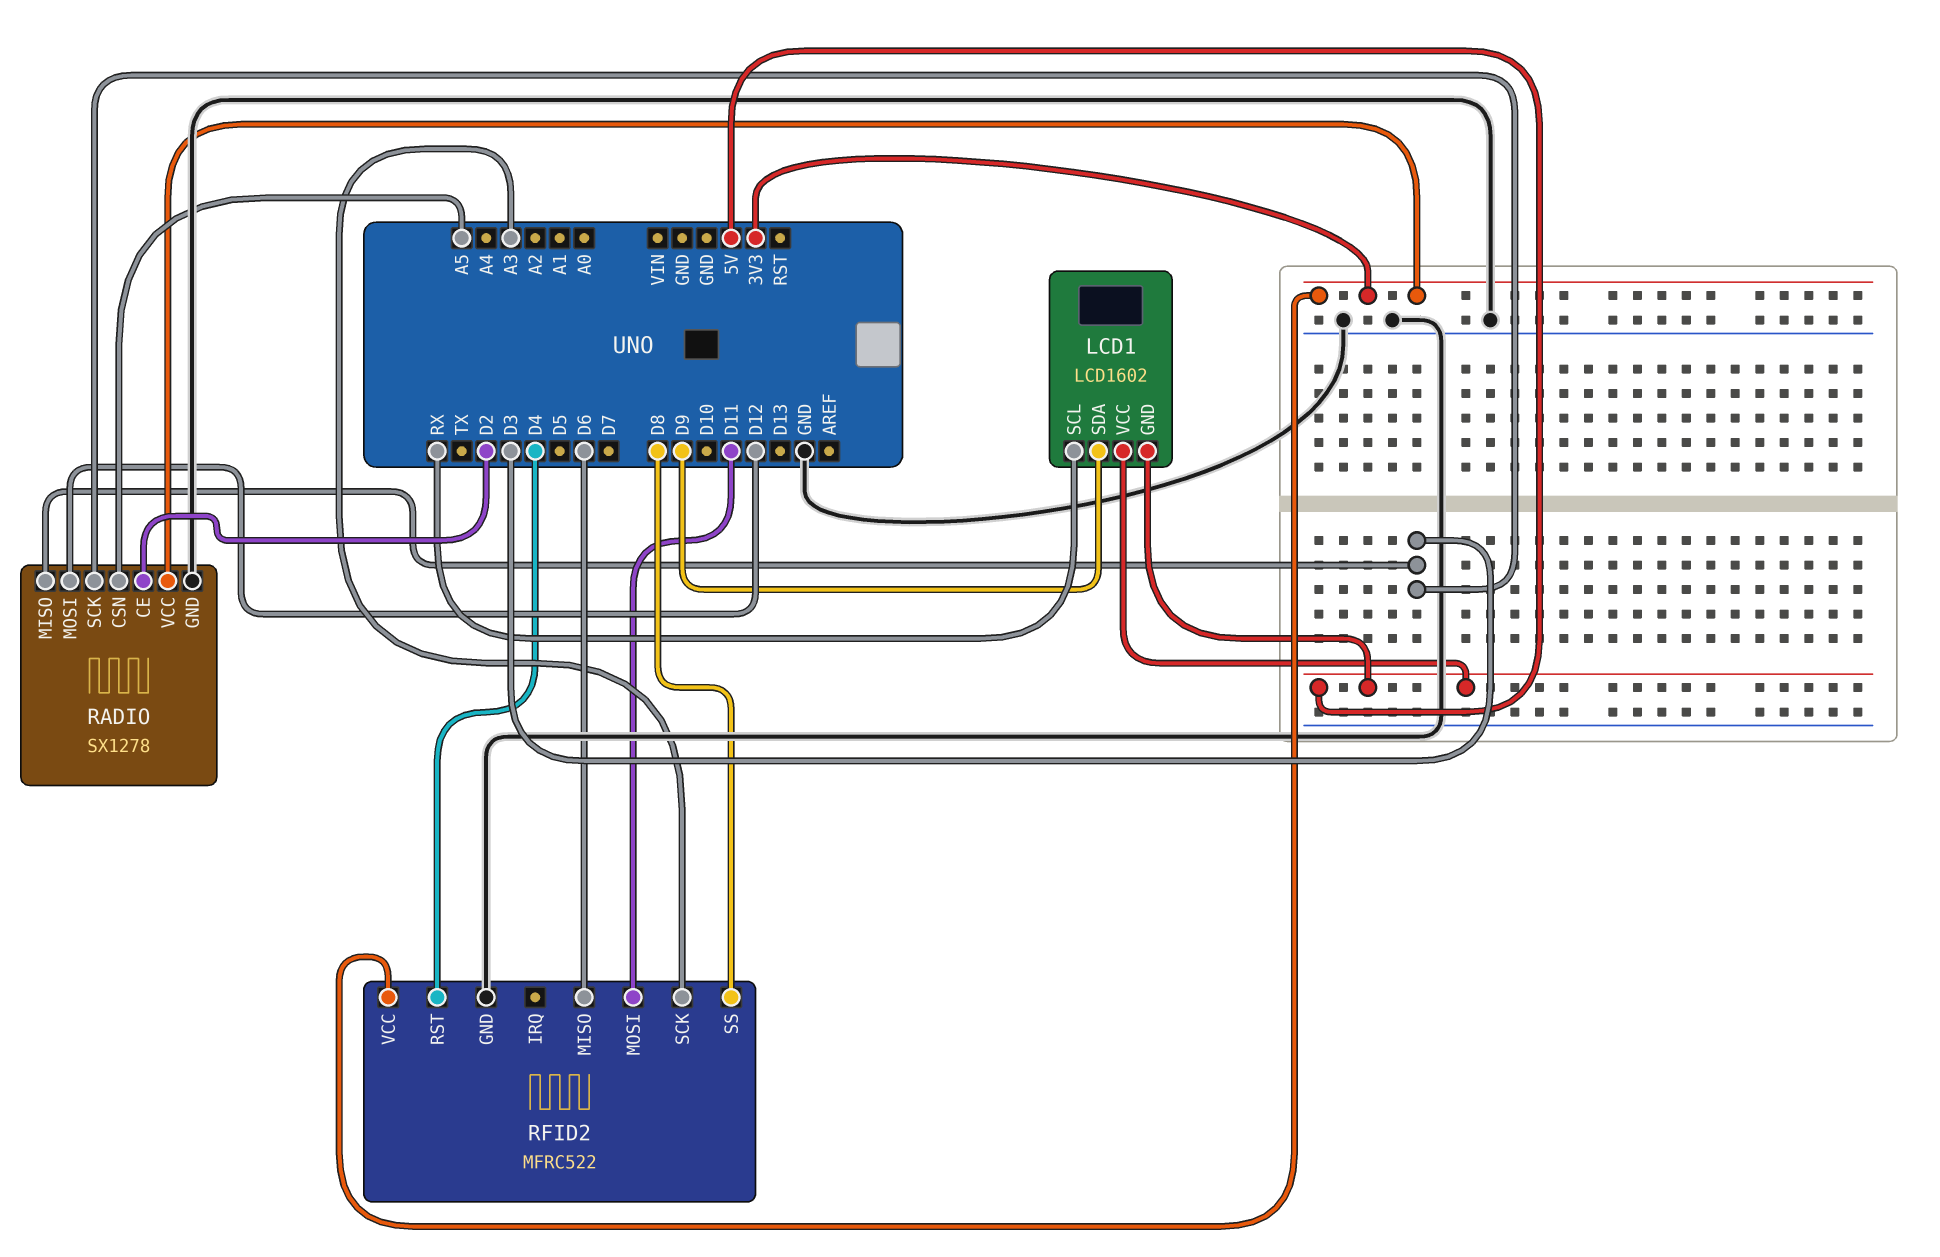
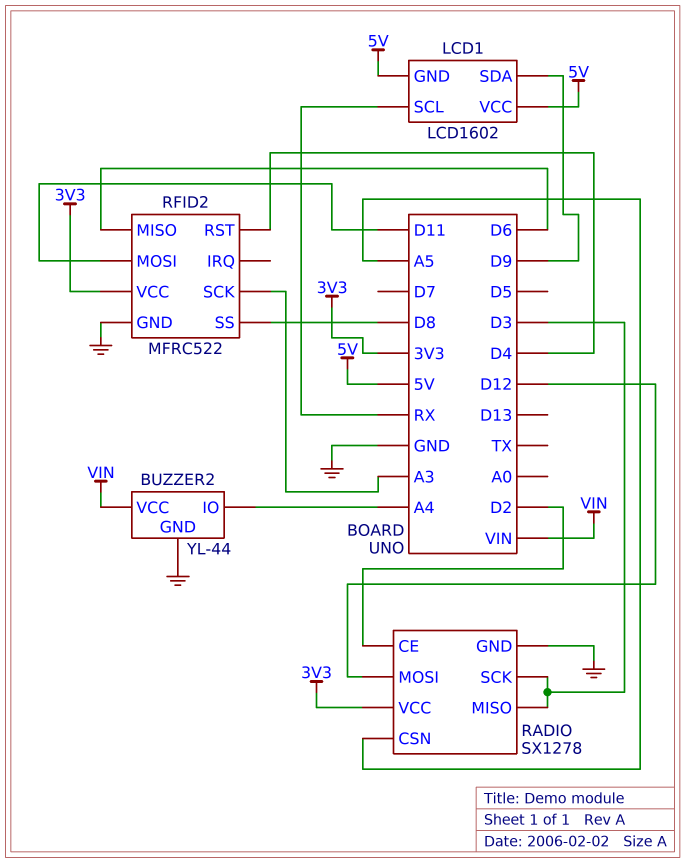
BUZZER2: none -> YL-44
BUZZER2 pin GND: none -> GND
BUZZER2 pin IO: none -> A4
BUZZER2 pin VCC: none -> VIN

